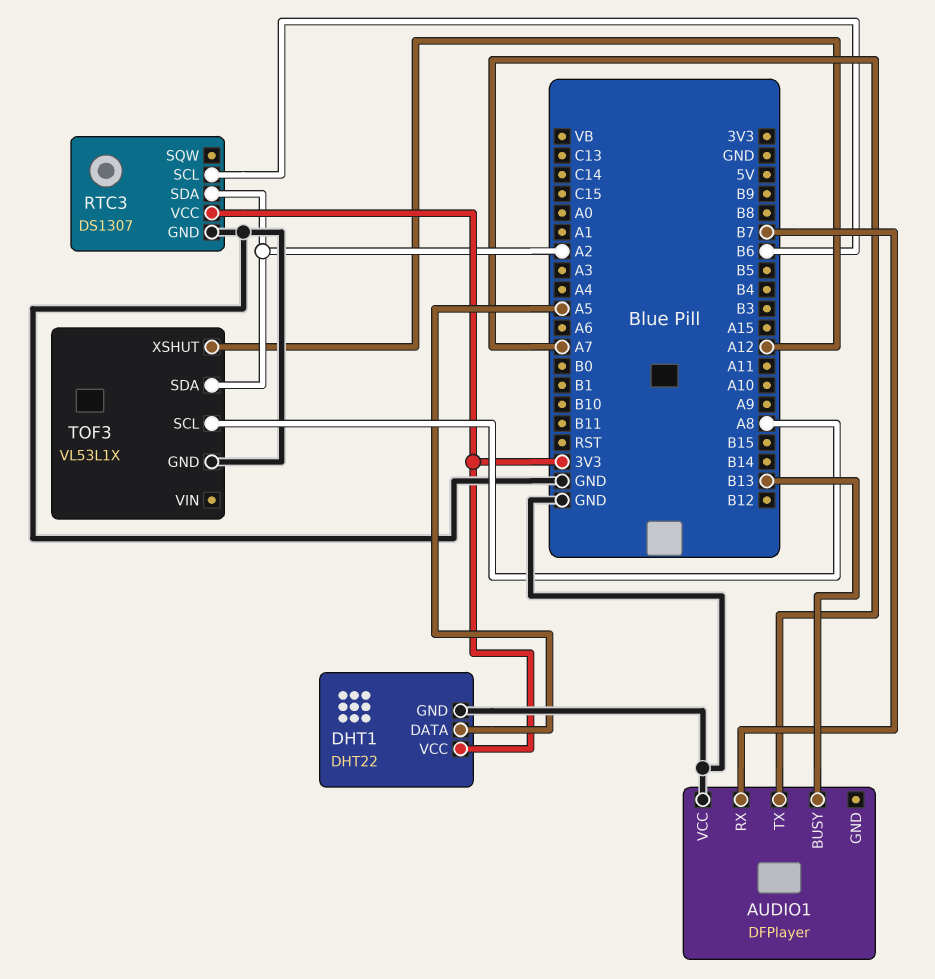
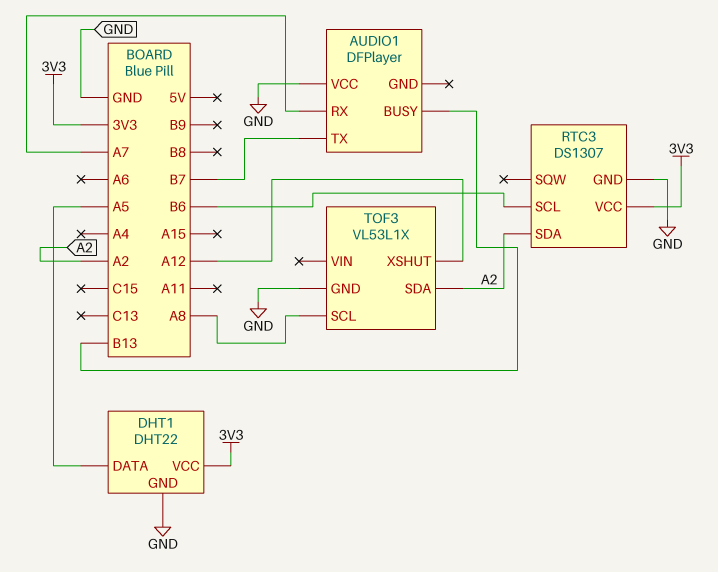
AUDIO1 pin RX: B7 -> A7
AUDIO1 pin TX: A7 -> B7

